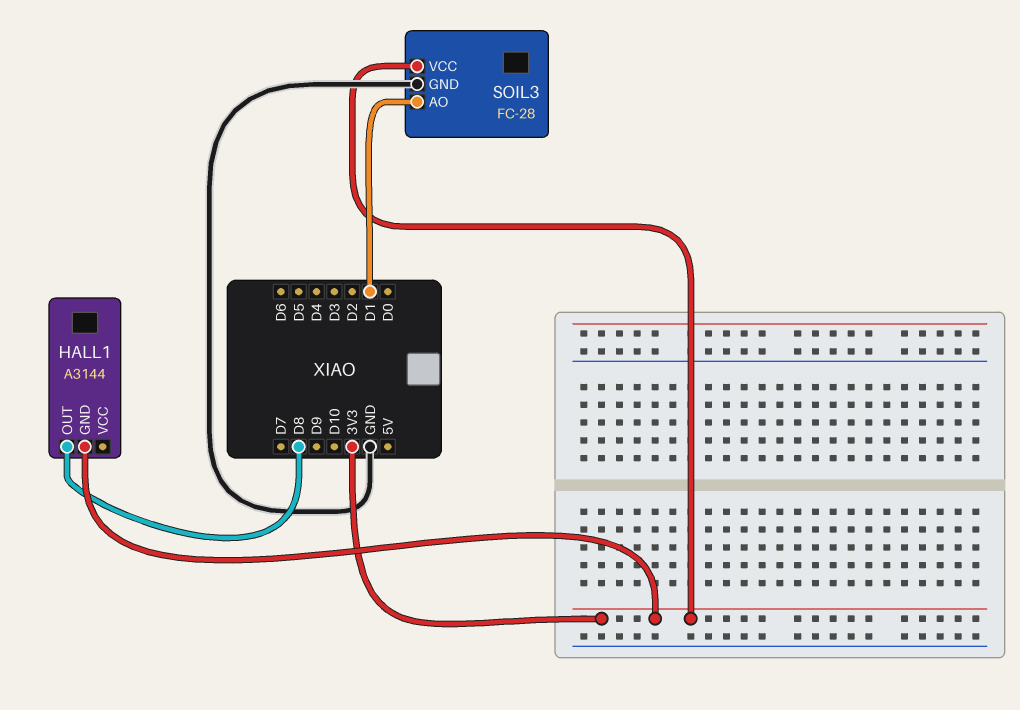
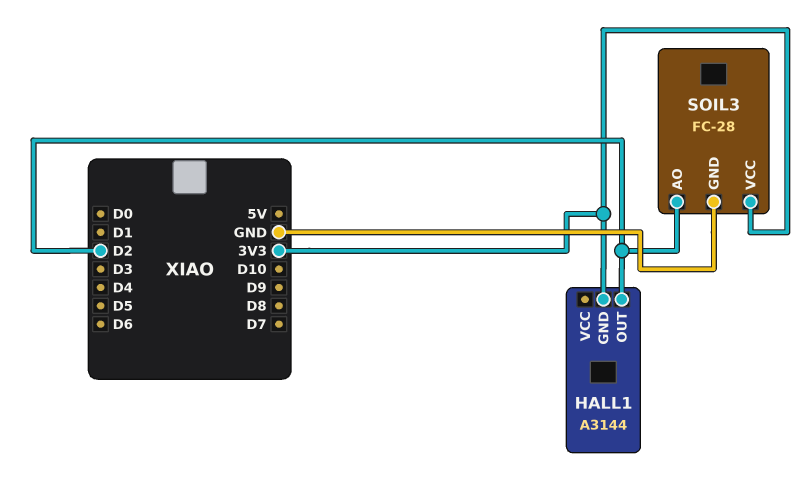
HALL1 pin OUT: D8 -> D2
SOIL3 pin AO: D1 -> D2

